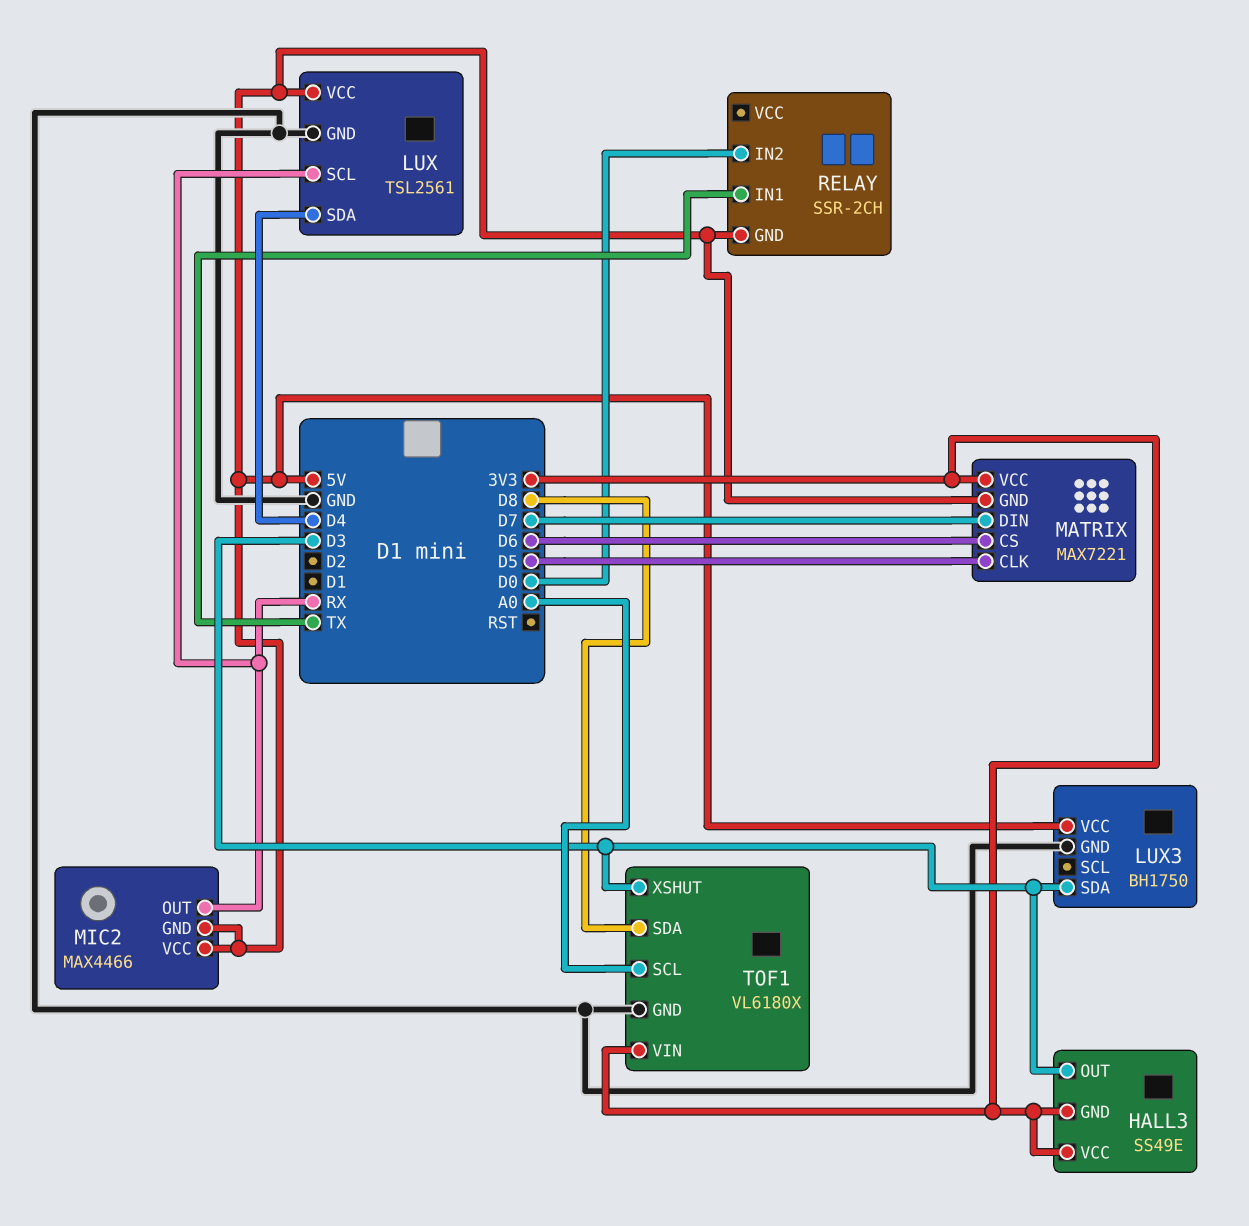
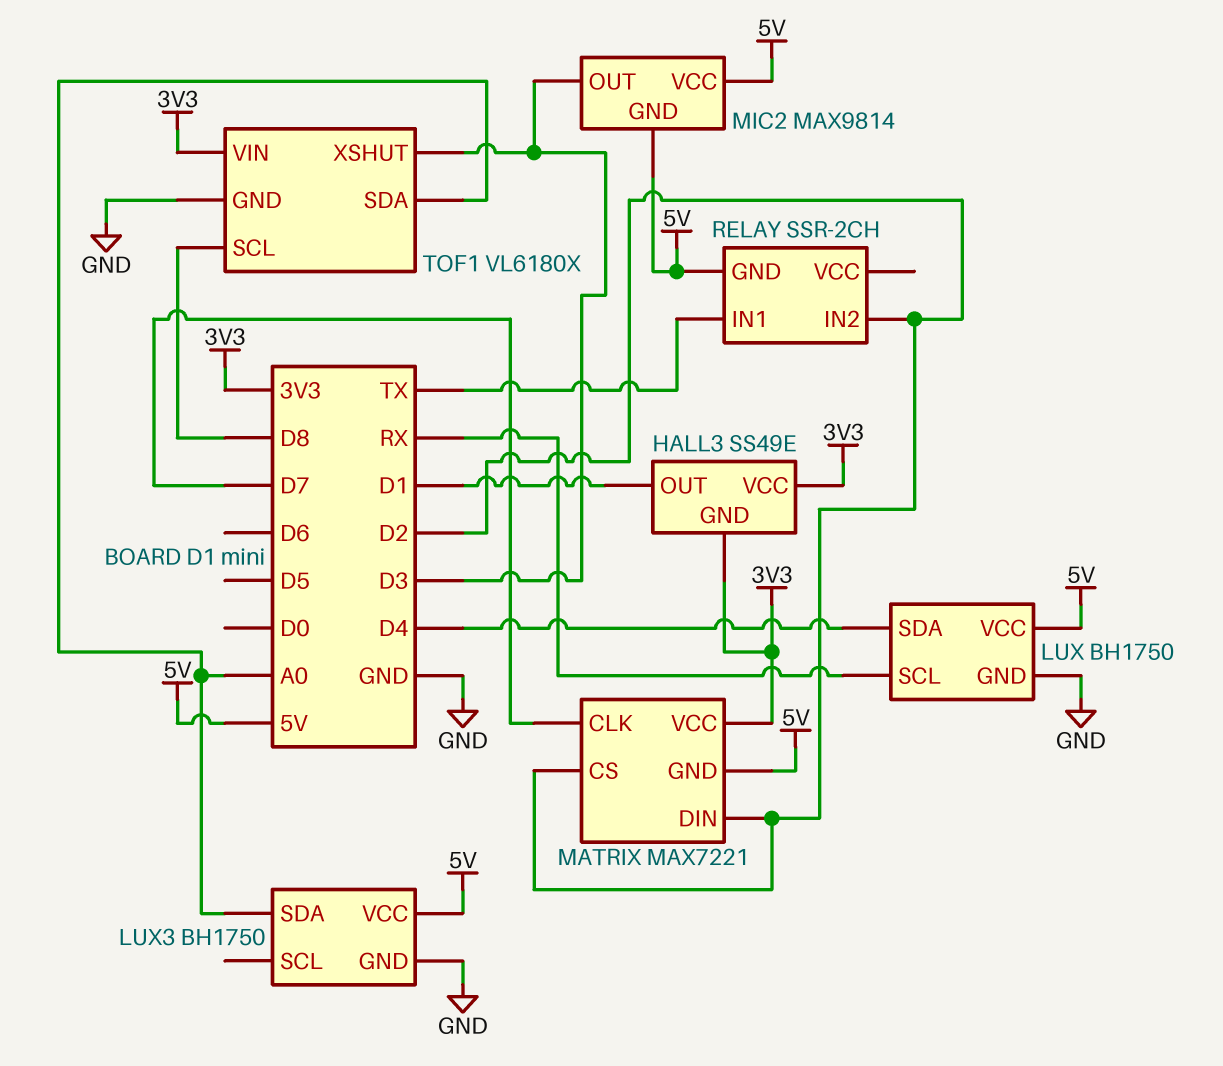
HALL3 pin OUT: D3 -> D1
LUX: TSL2561 -> BH1750
LUX3 pin SDA: D3 -> A0
MATRIX pin CLK: D5 -> D7
MATRIX pin CS: D6 -> D2
MATRIX pin DIN: D7 -> D2
MIC2: MAX4466 -> MAX9814
MIC2 pin OUT: RX -> D3
RELAY pin IN2: D0 -> D2
TOF1 pin SCL: A0 -> D8
TOF1 pin SDA: D8 -> A0

